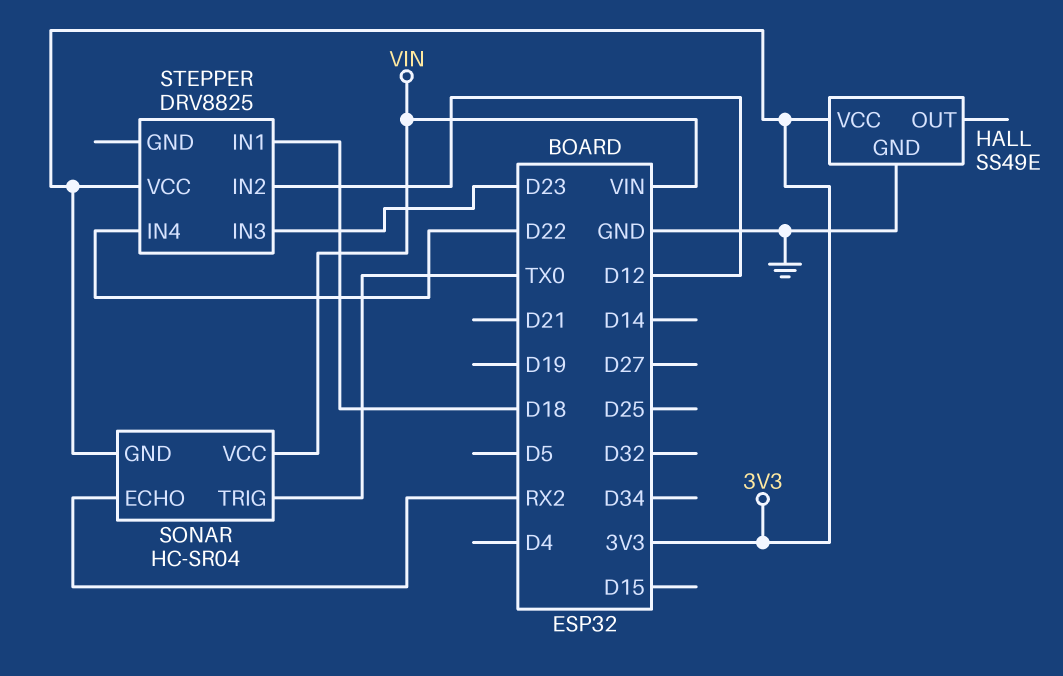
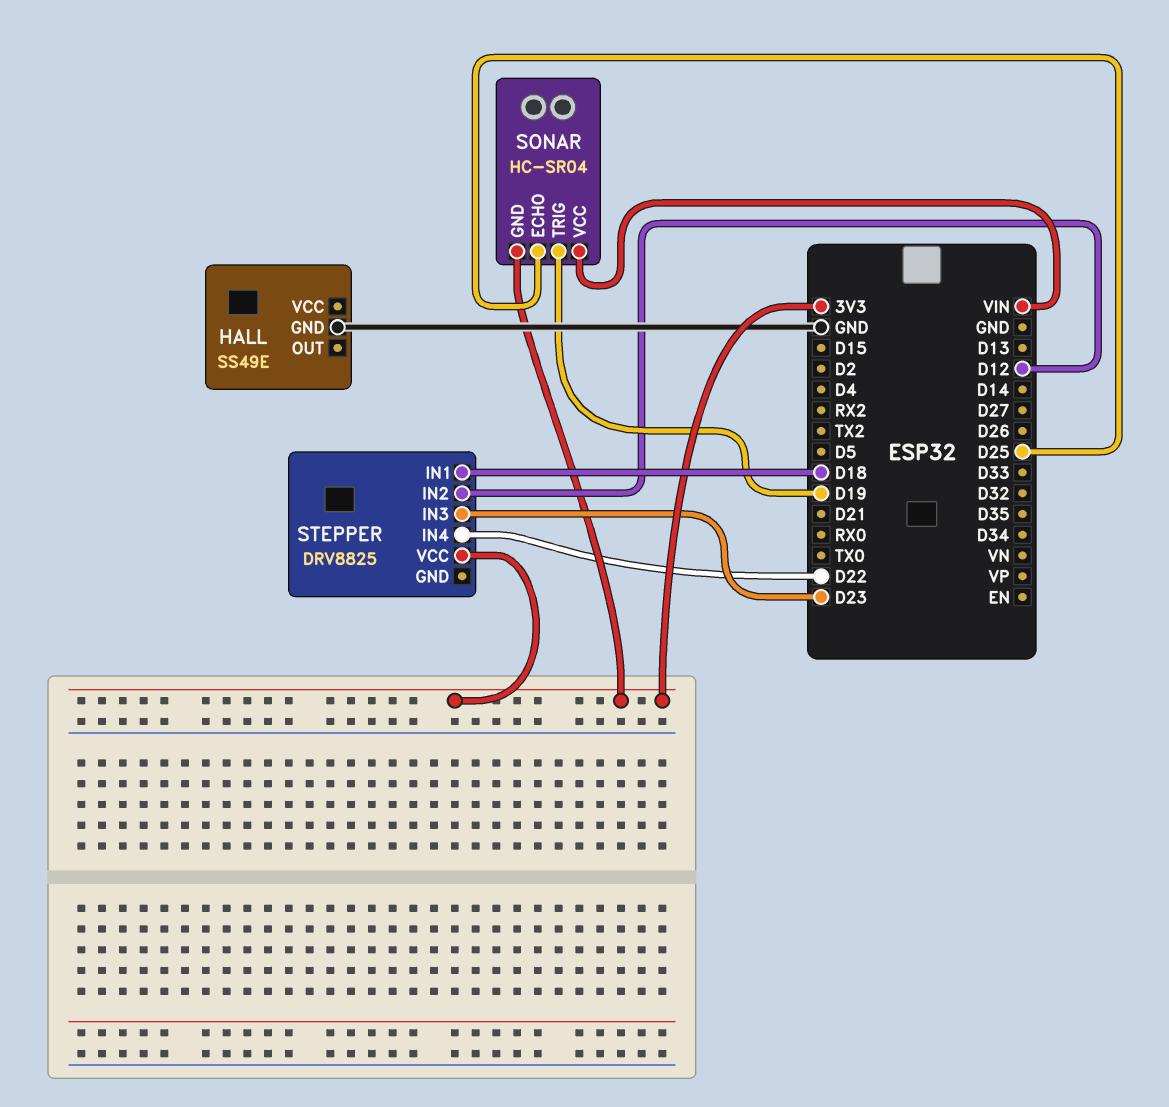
HALL pin VCC: 3V3 -> none
SONAR pin ECHO: RX2 -> D25
SONAR pin TRIG: TX0 -> D19

